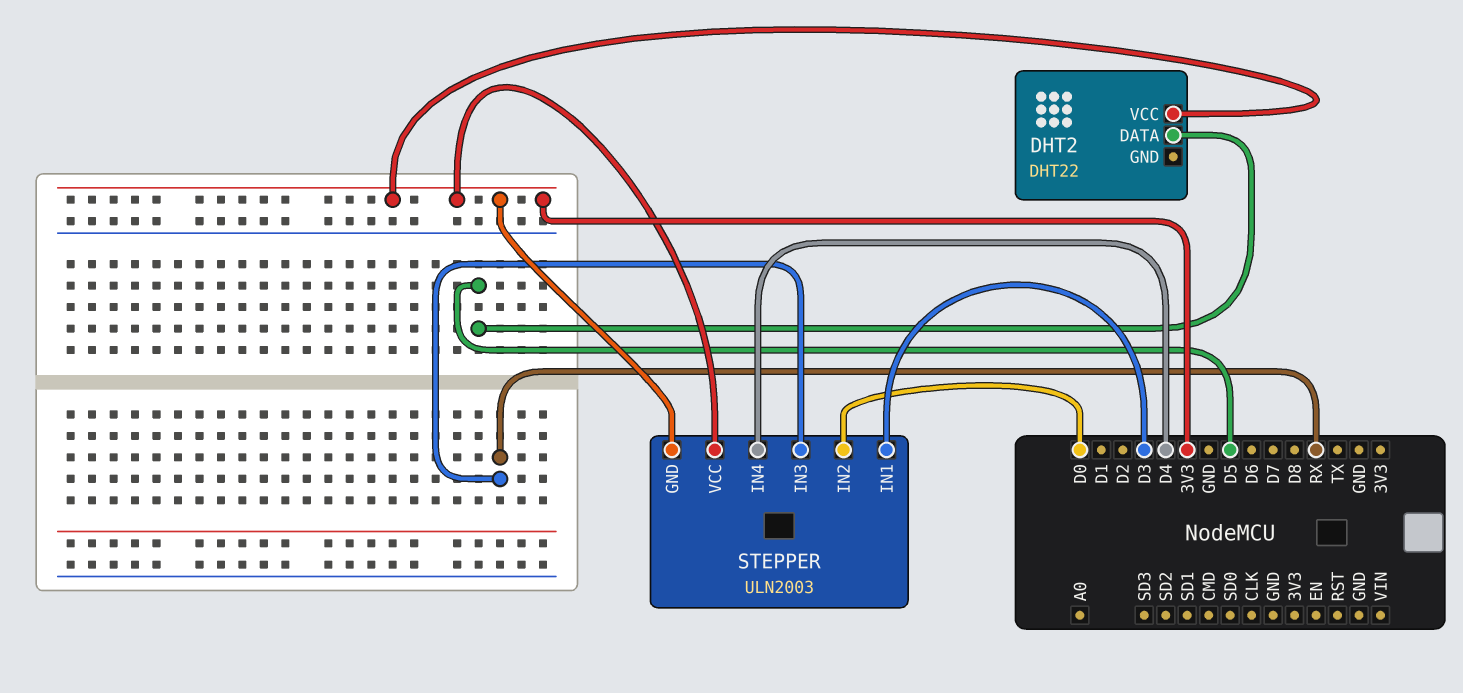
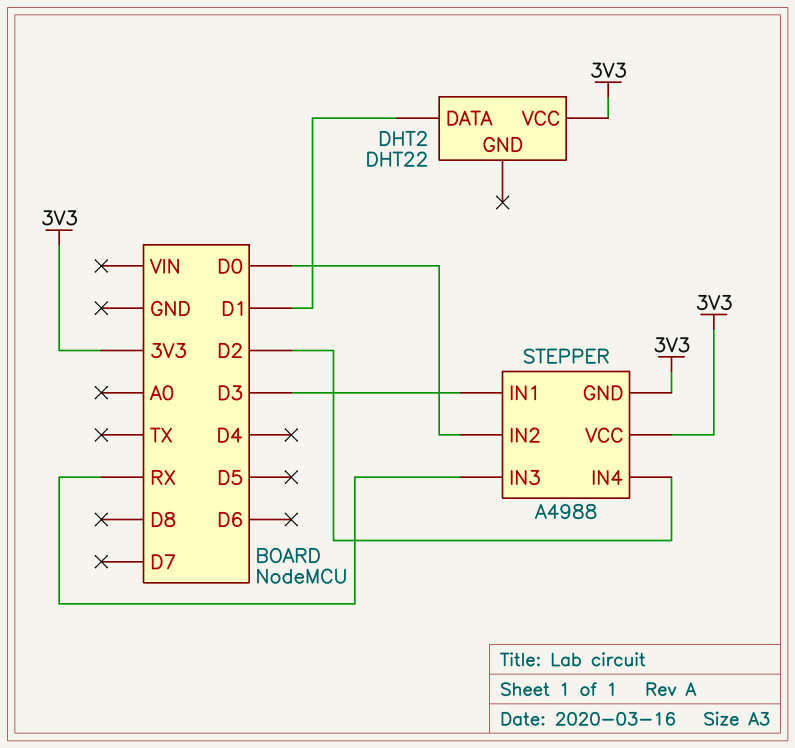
DHT2 pin DATA: D5 -> D1
STEPPER: ULN2003 -> A4988
STEPPER pin IN4: D4 -> D2

